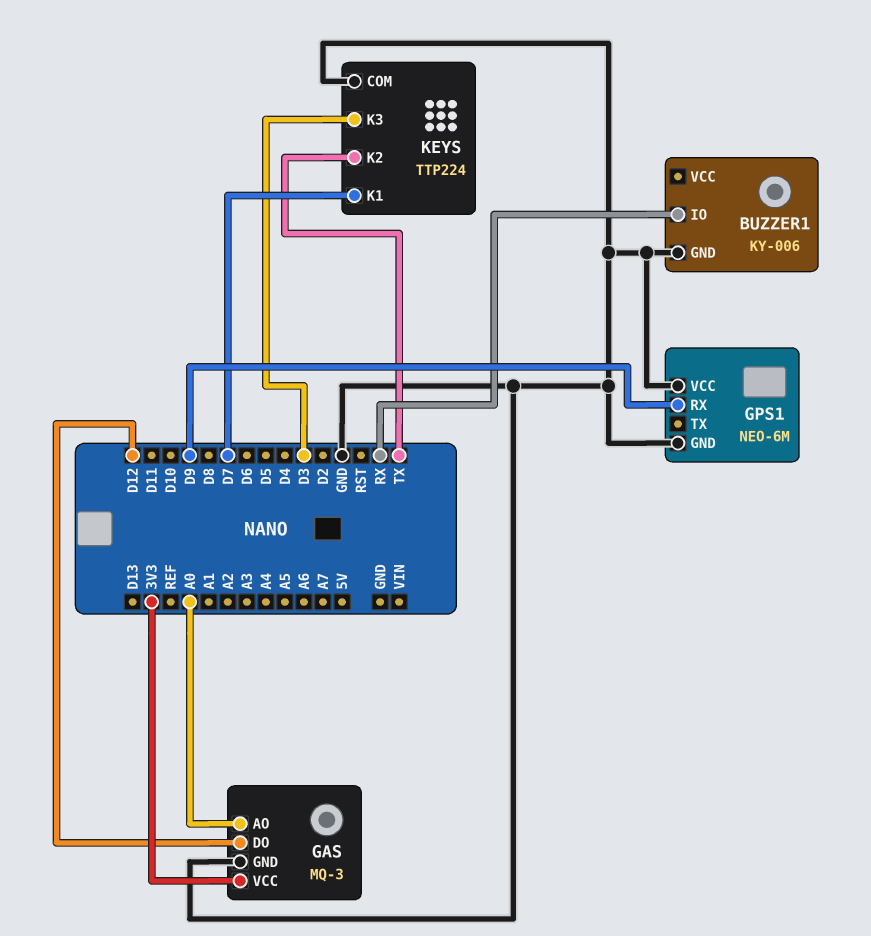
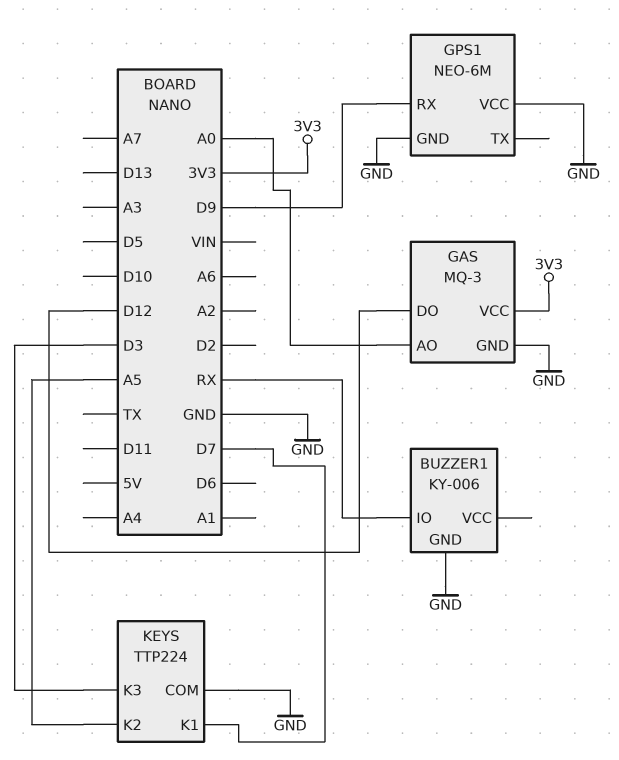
KEYS pin K2: TX -> A5

